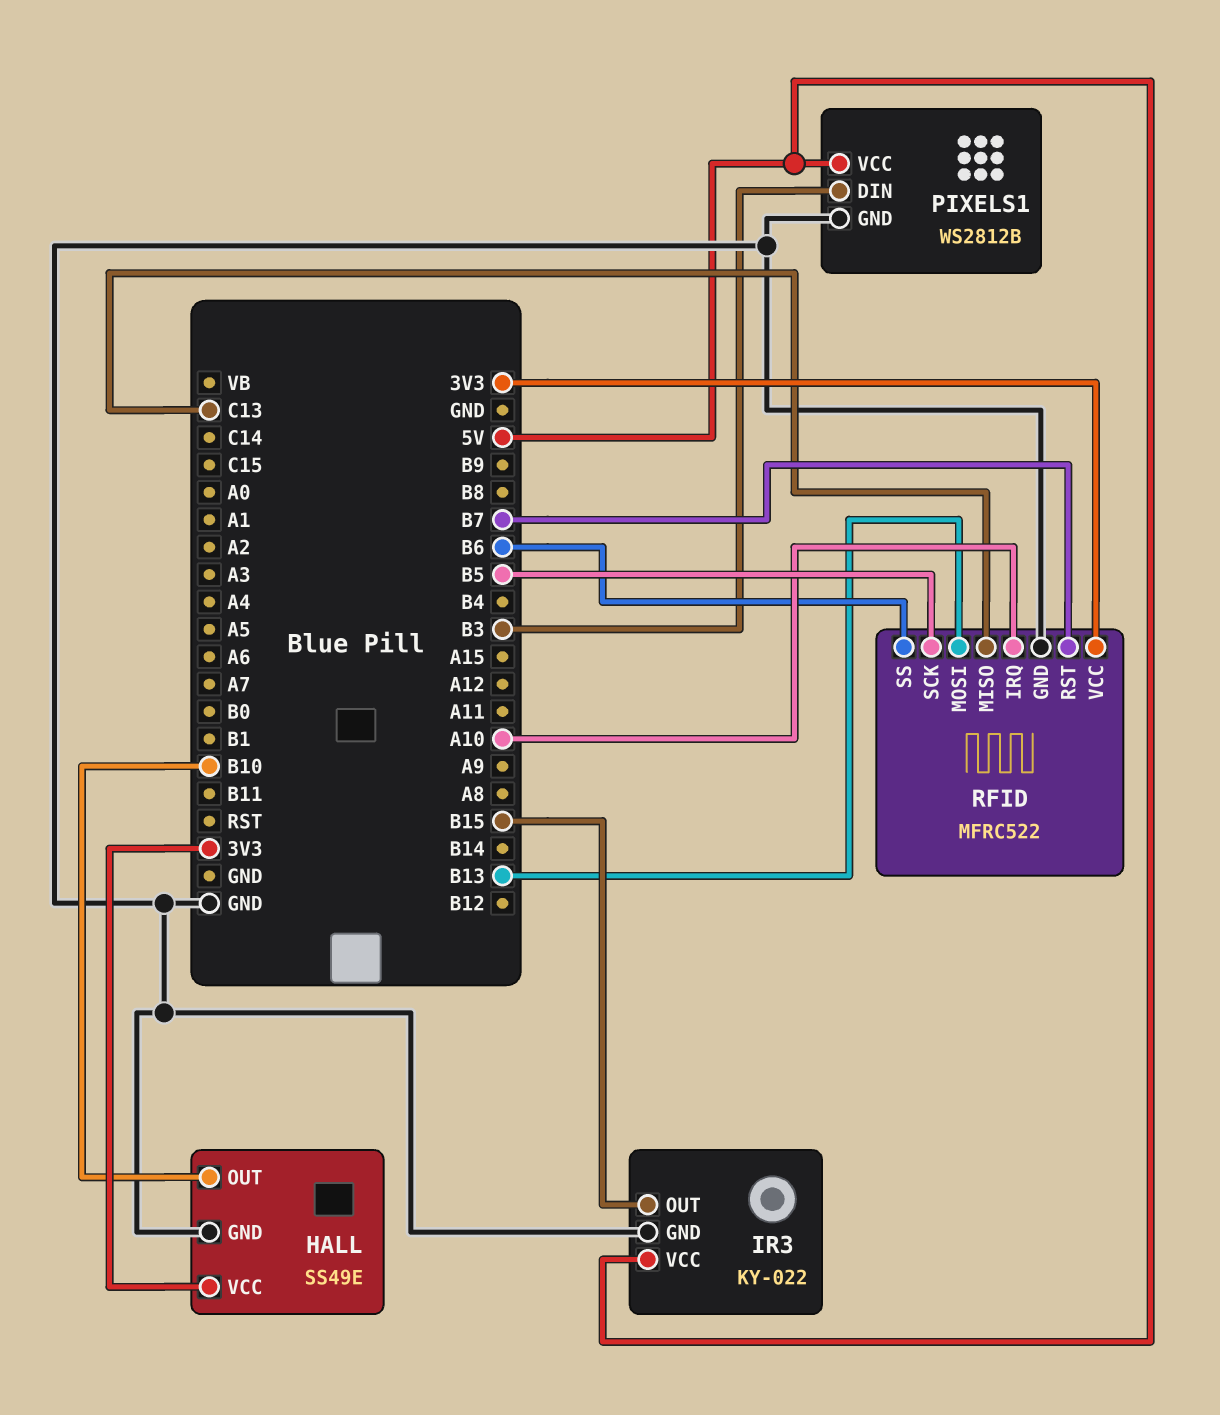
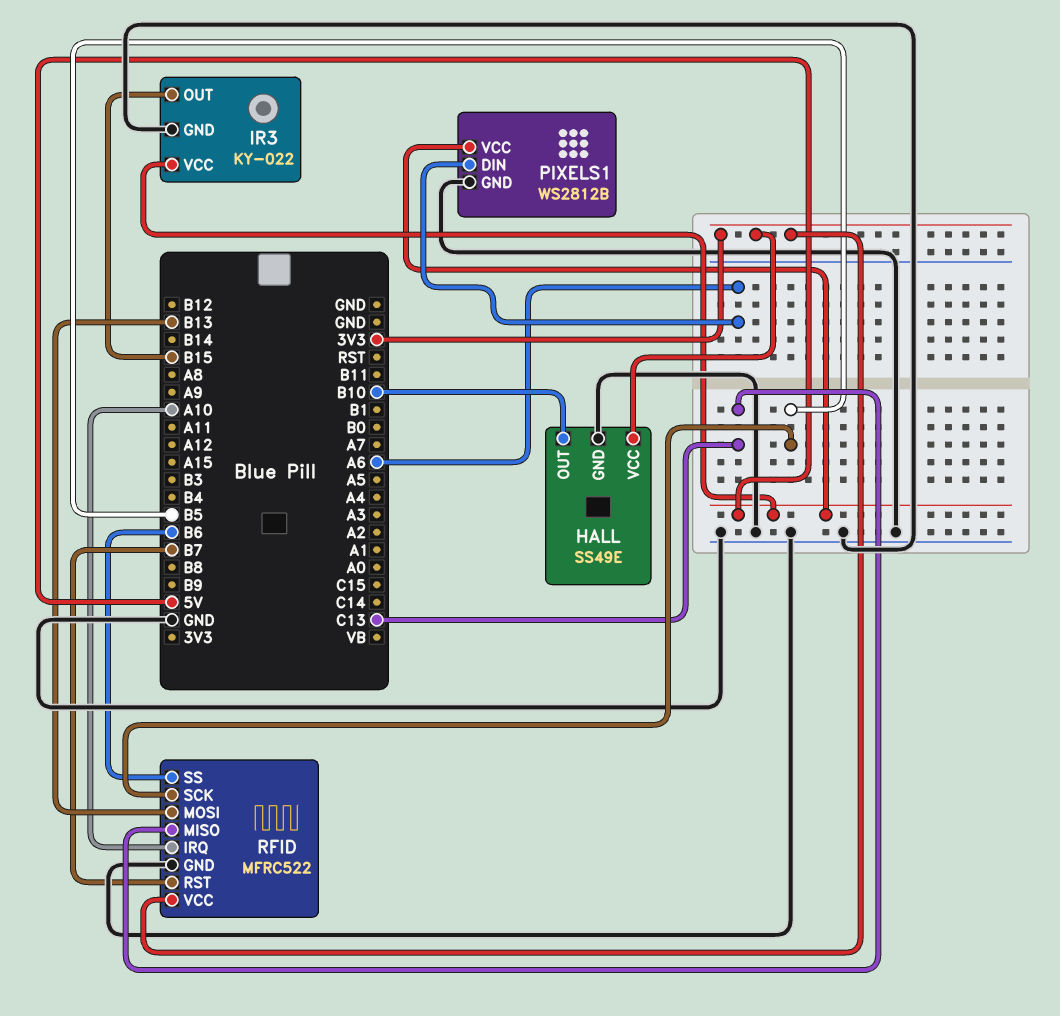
PIXELS1 pin DIN: B3 -> A6

